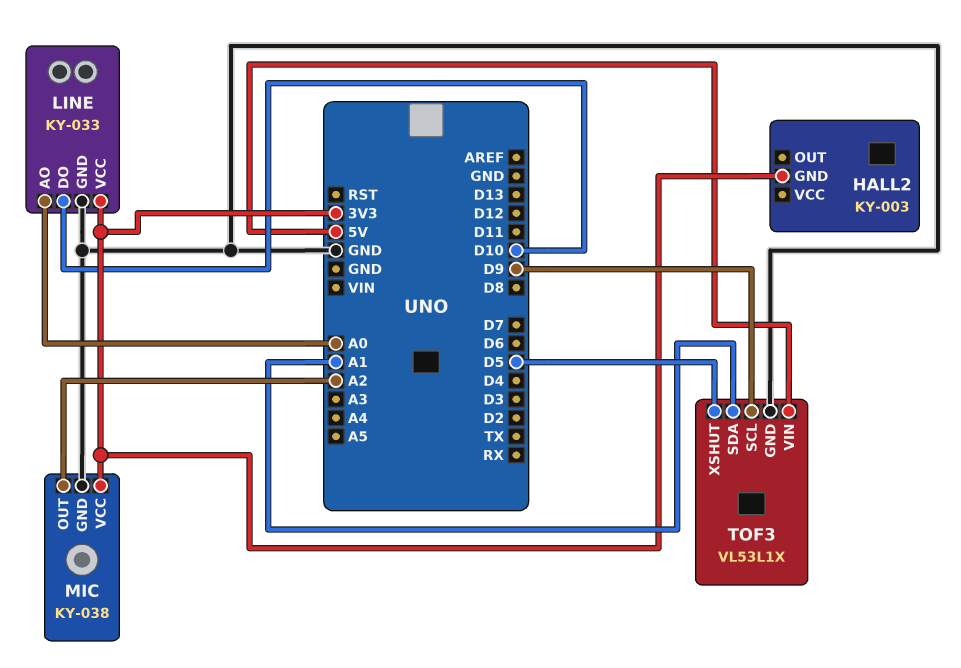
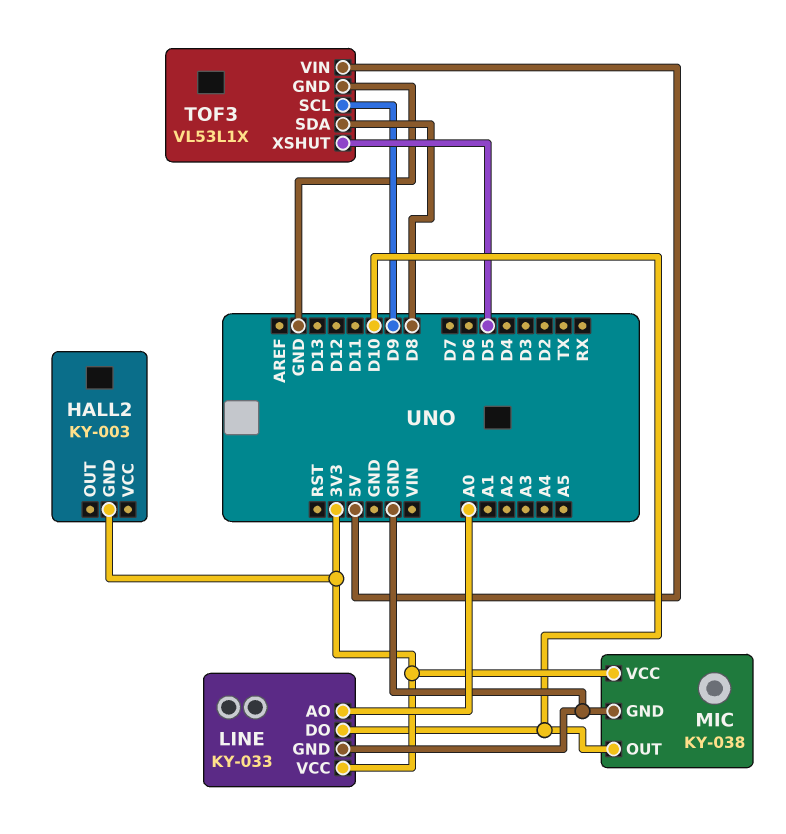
MIC pin OUT: A2 -> D10
TOF3 pin SDA: A1 -> D8

